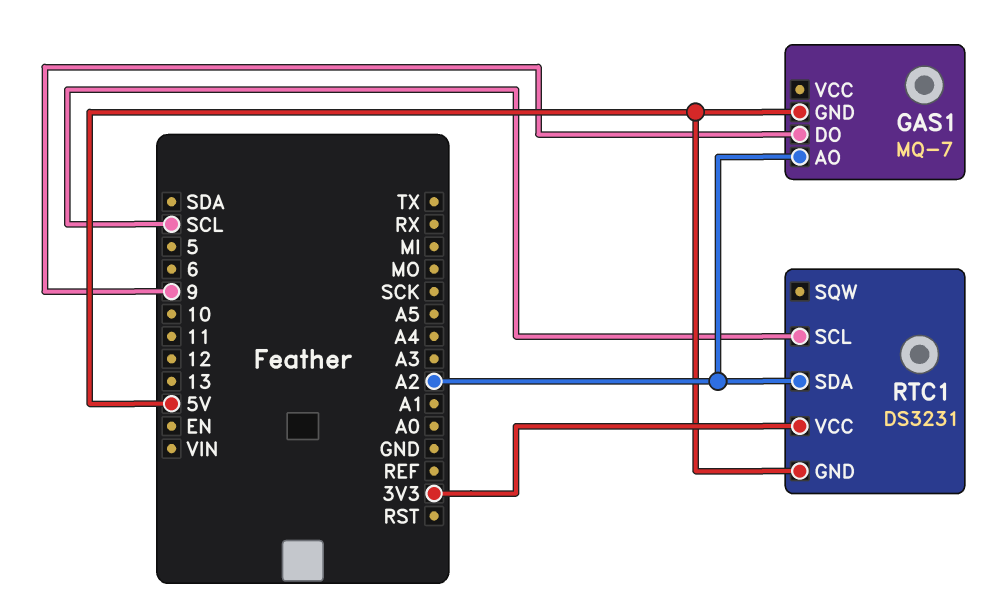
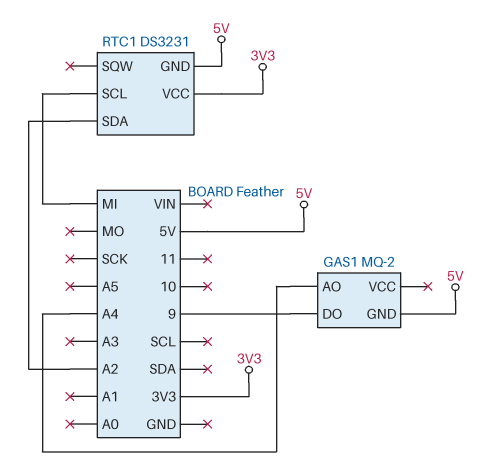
GAS1: MQ-7 -> MQ-2
GAS1 pin AO: A2 -> A4
RTC1 pin SCL: SCL -> MI

